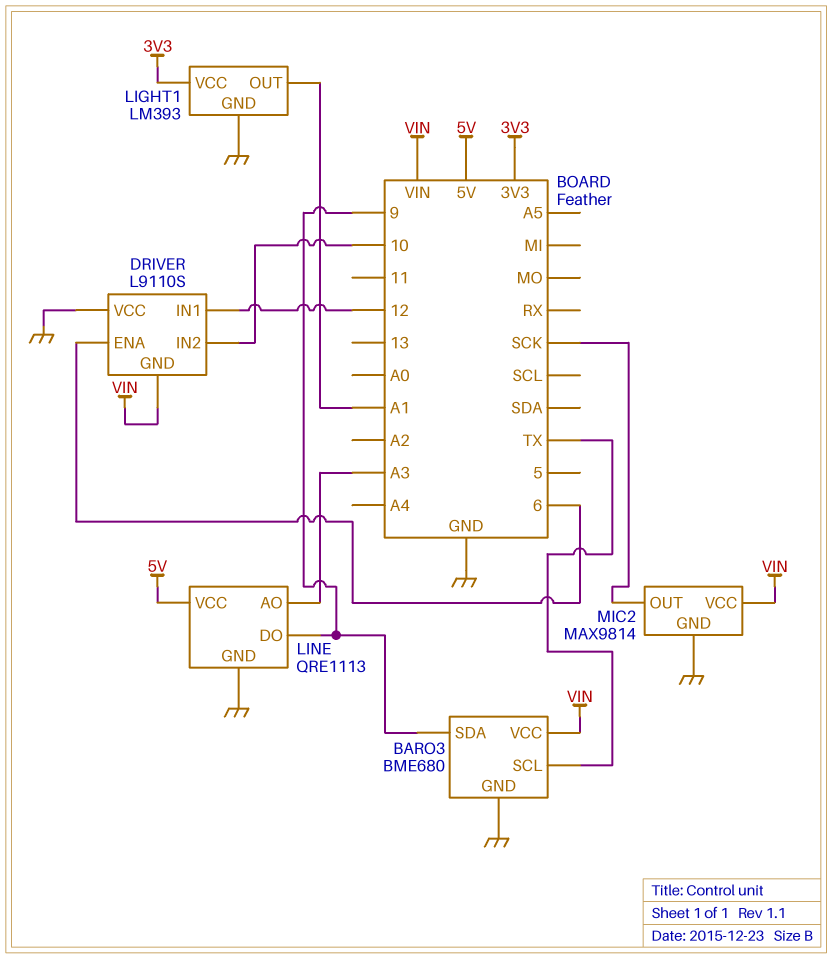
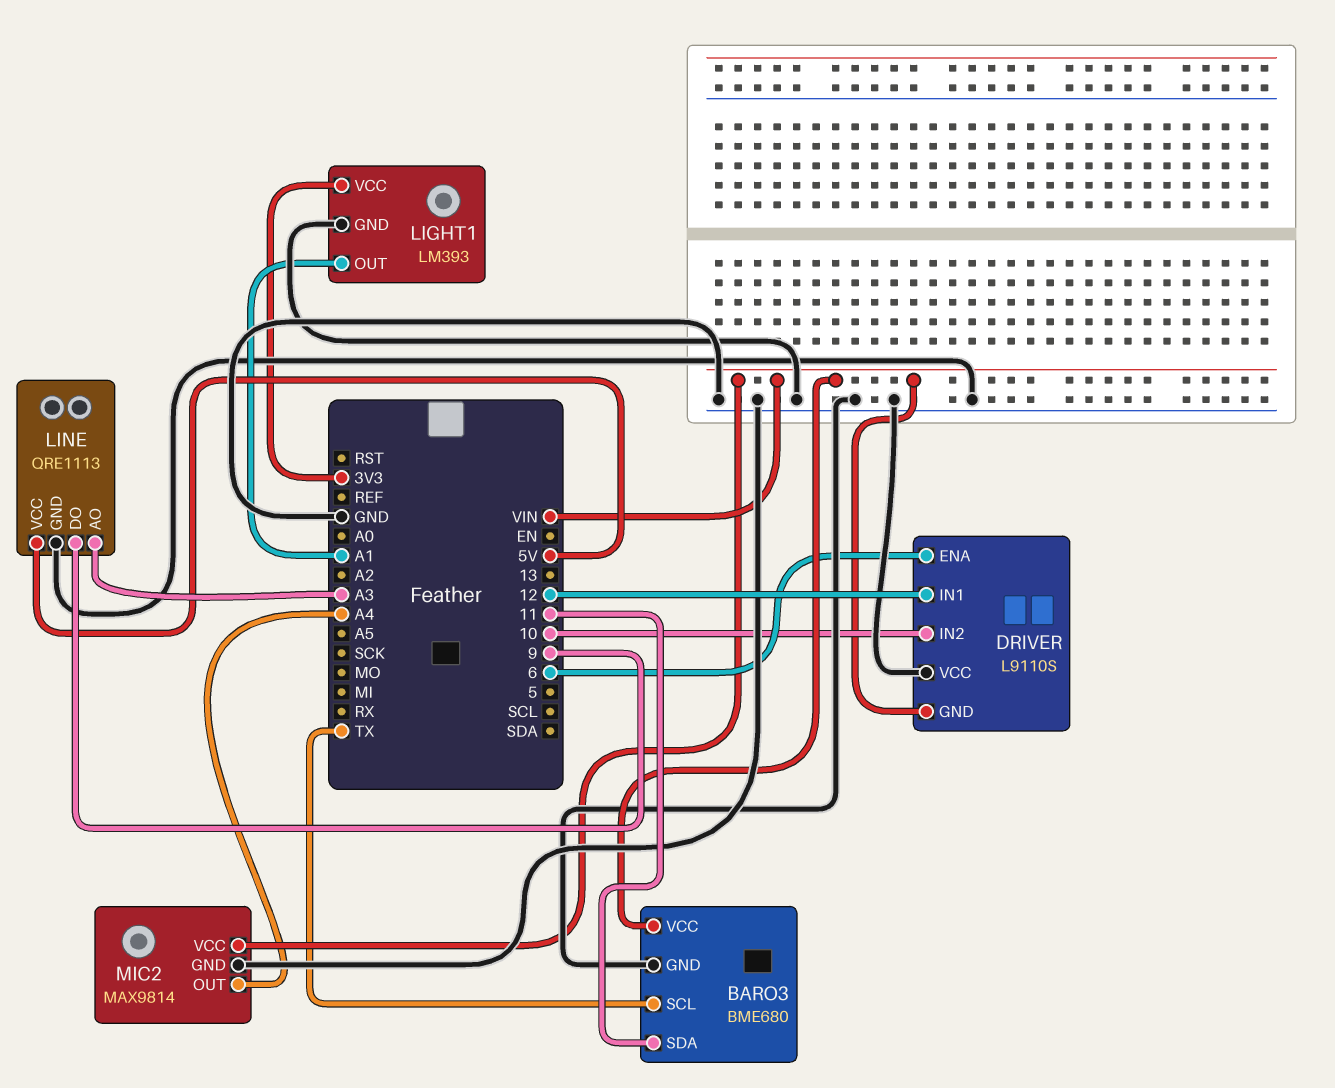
BARO3 pin SDA: 9 -> 11
MIC2 pin OUT: SCK -> A4

